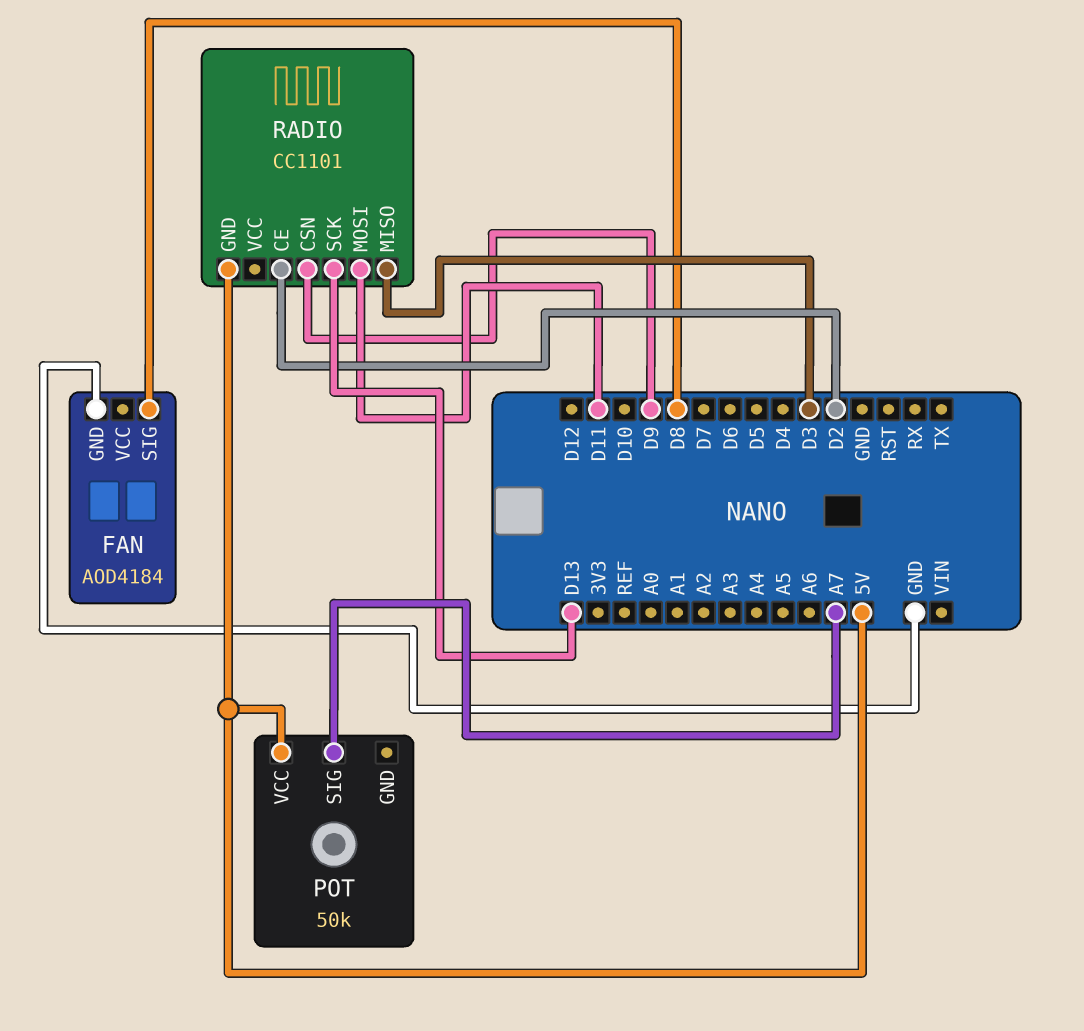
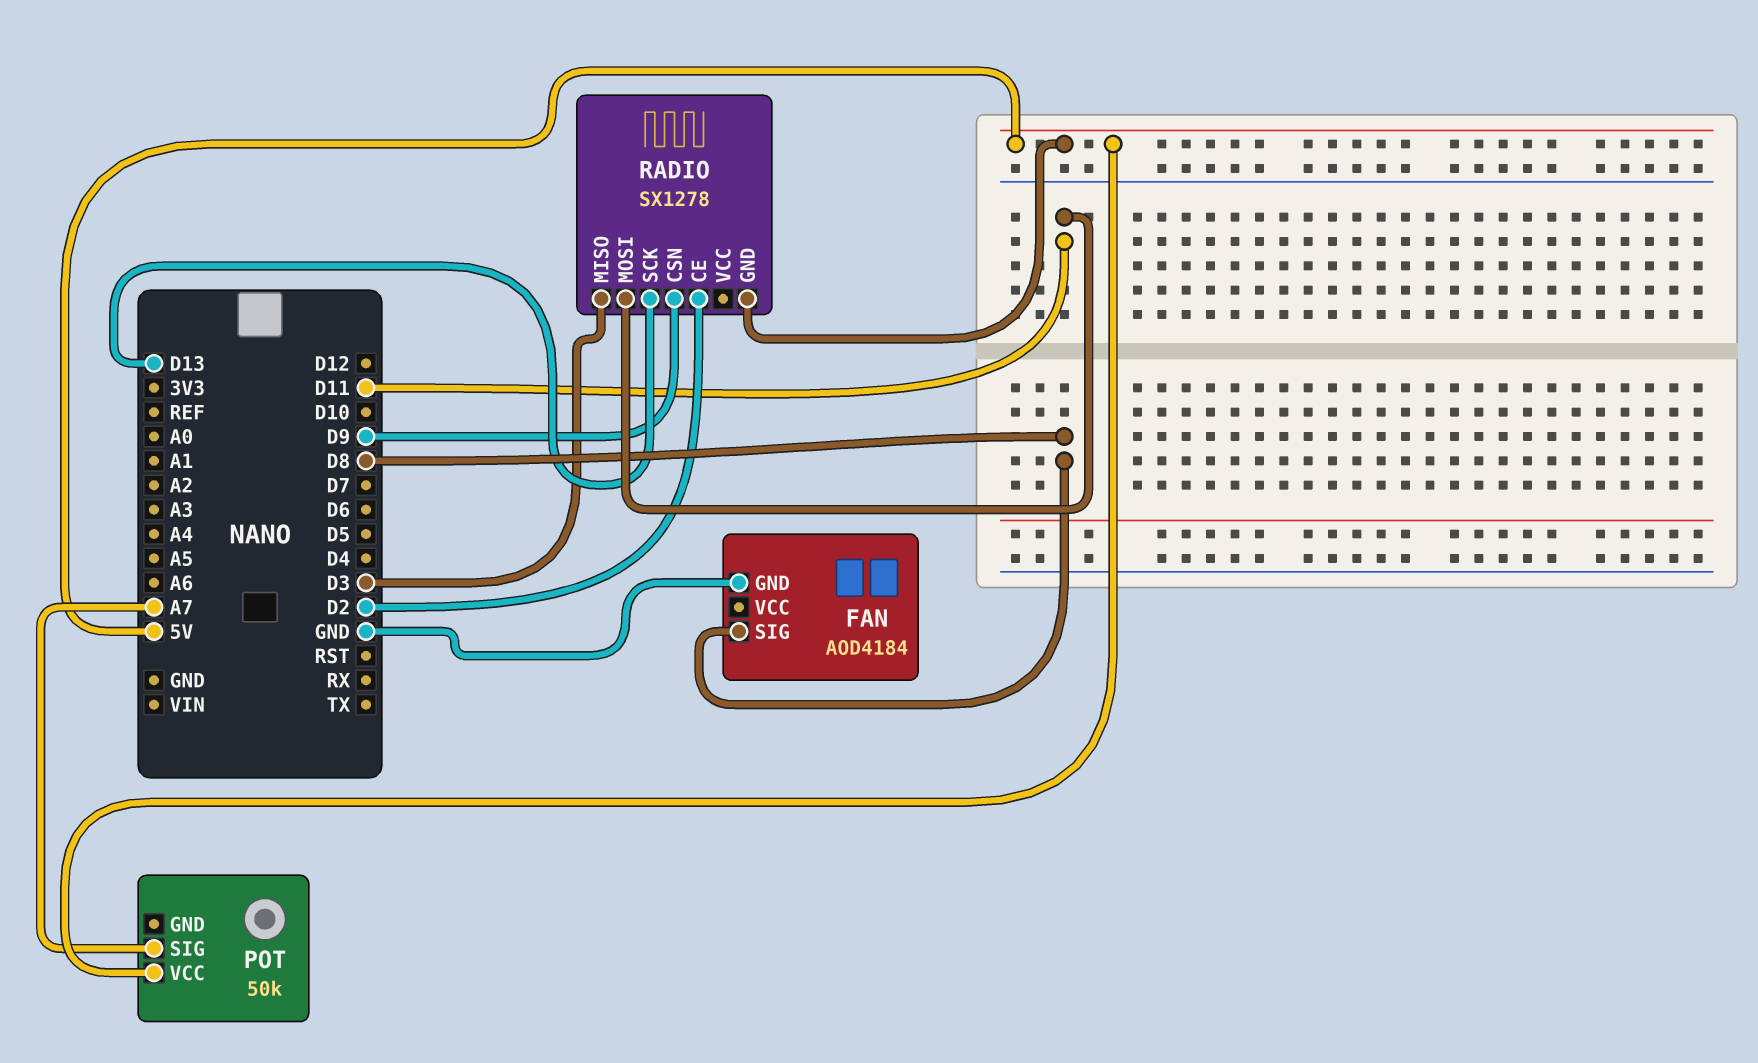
RADIO: CC1101 -> SX1278

